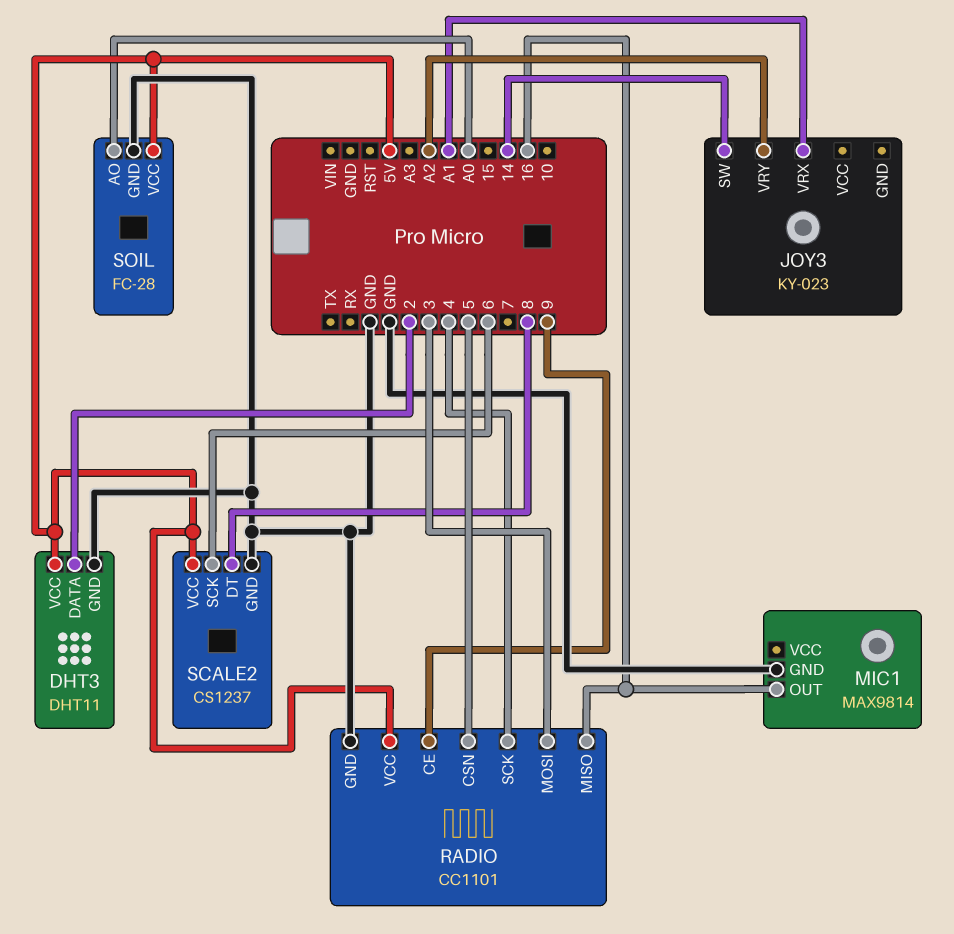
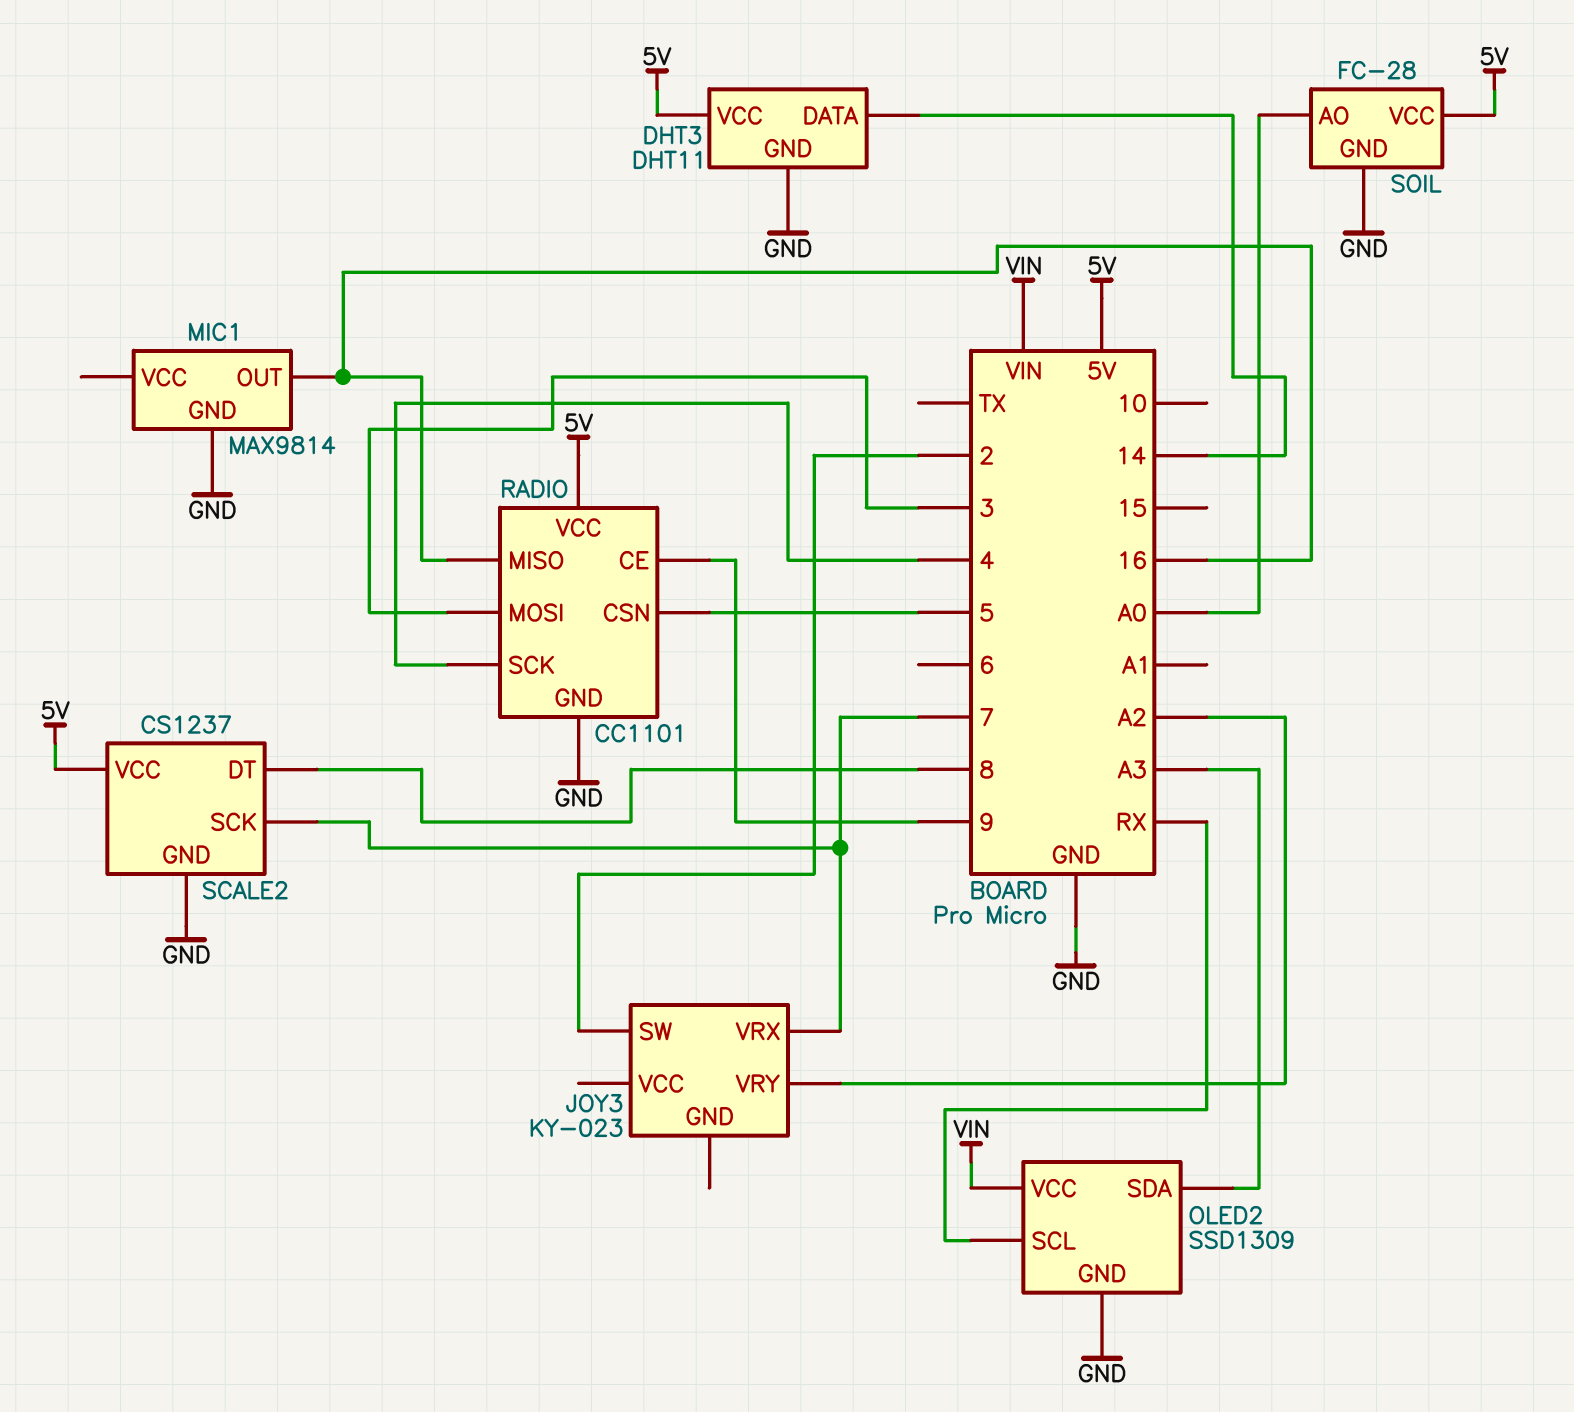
DHT3 pin DATA: 2 -> 14
JOY3 pin SW: 14 -> 2
JOY3 pin VRX: A1 -> 7
OLED2: none -> SSD1309
OLED2 pin GND: none -> GND
OLED2 pin SCL: none -> RX
OLED2 pin SDA: none -> A3
OLED2 pin VCC: none -> VIN
SCALE2 pin SCK: 6 -> 7

